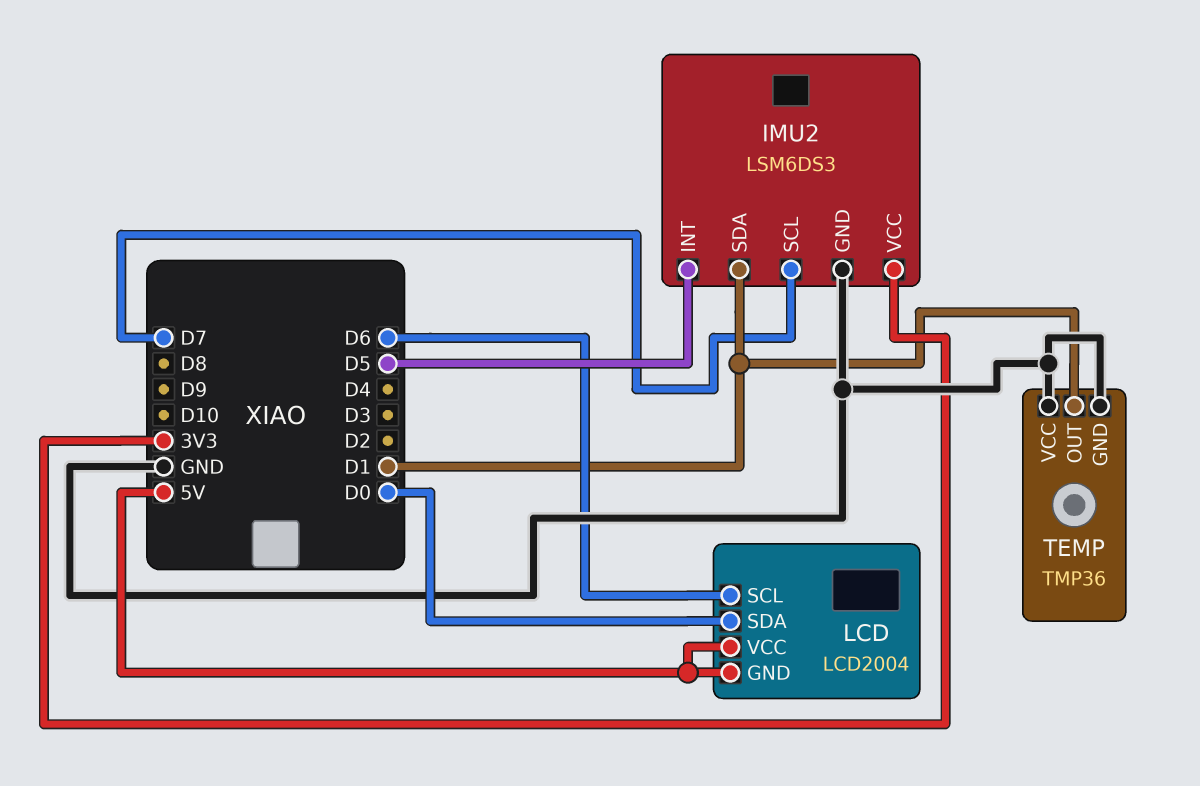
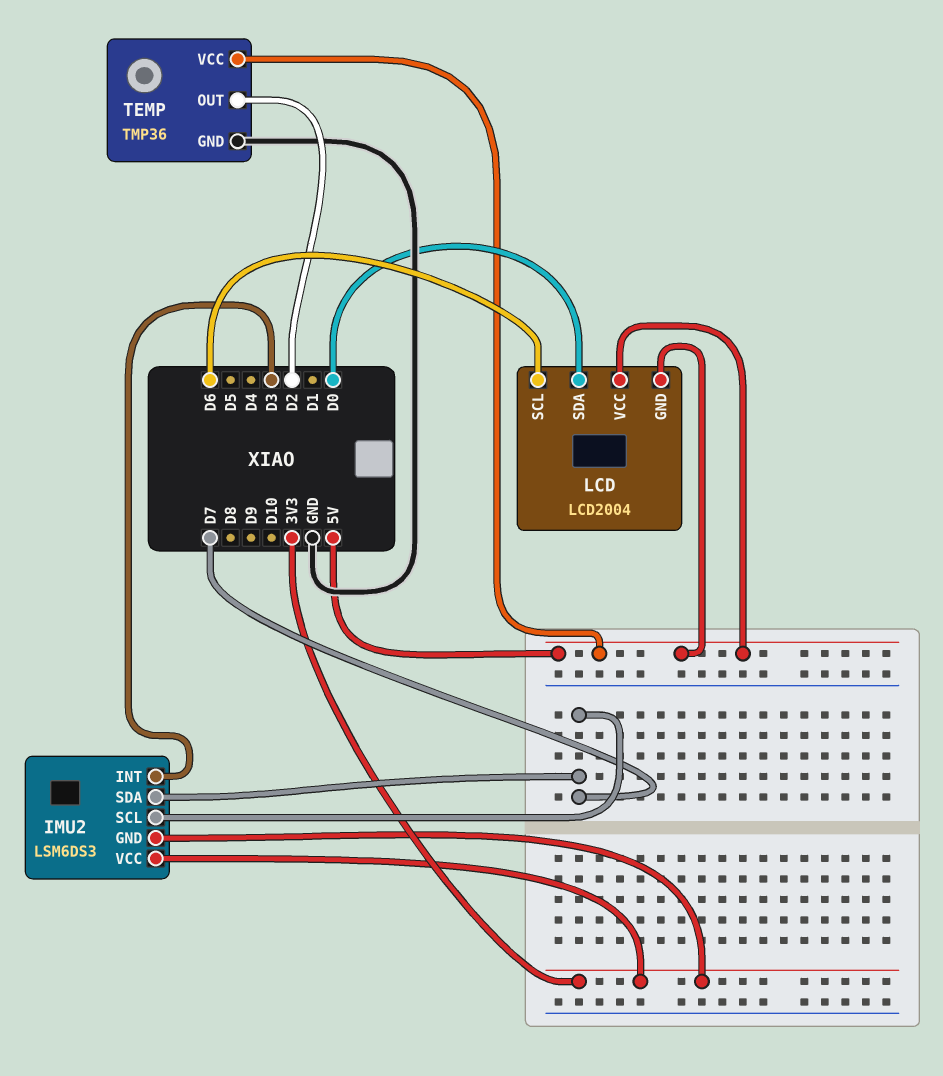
IMU2 pin GND: GND -> 3V3
IMU2 pin INT: D5 -> D3
IMU2 pin SDA: D1 -> D7
TEMP pin OUT: D1 -> D2
TEMP pin VCC: GND -> 5V

